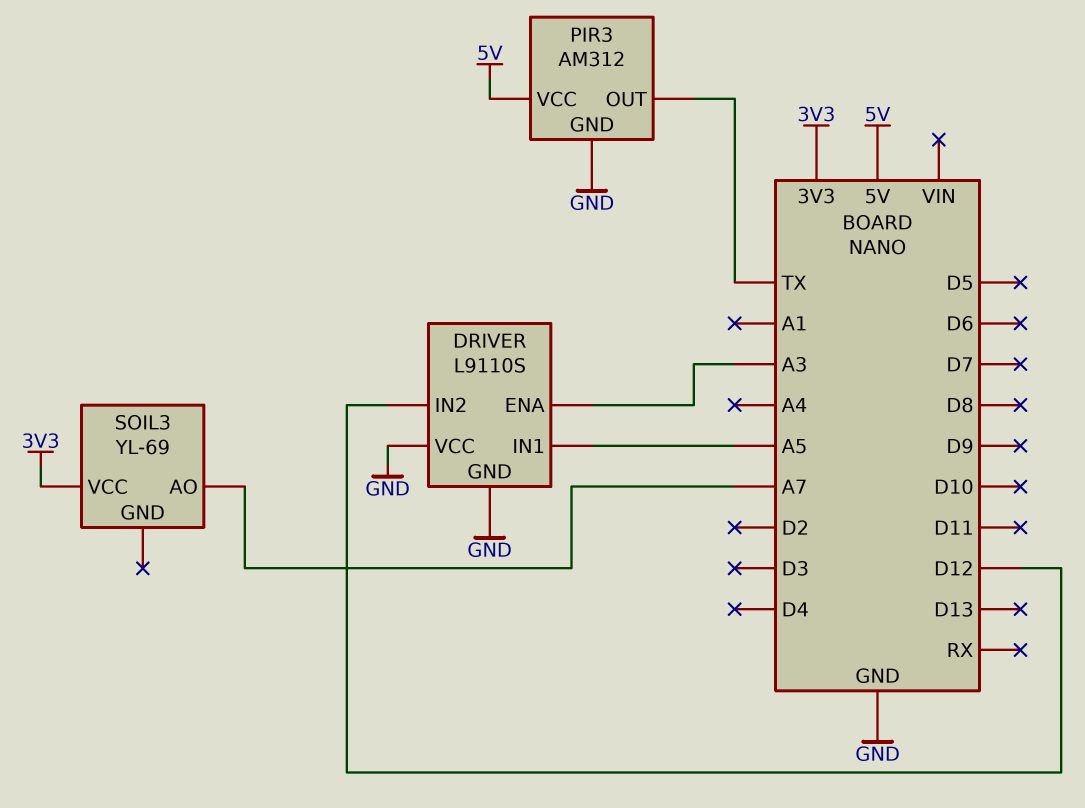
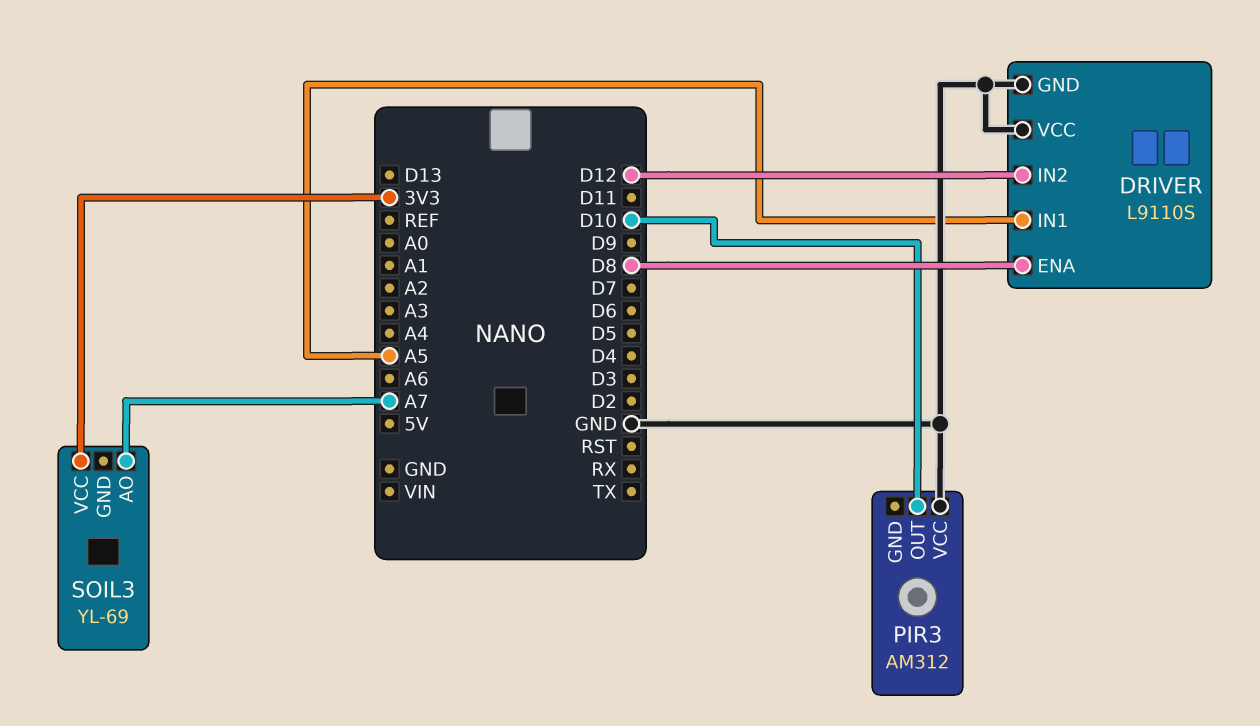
DRIVER pin ENA: A3 -> D8
PIR3 pin GND: GND -> none
PIR3 pin OUT: TX -> D10
PIR3 pin VCC: 5V -> GND

